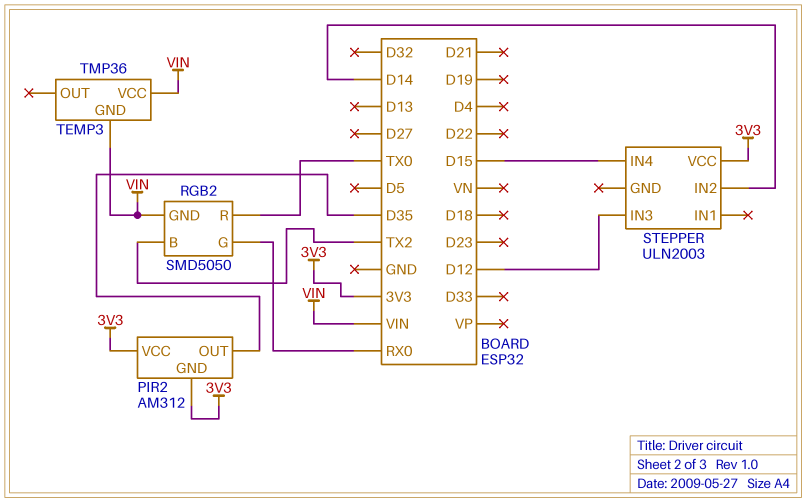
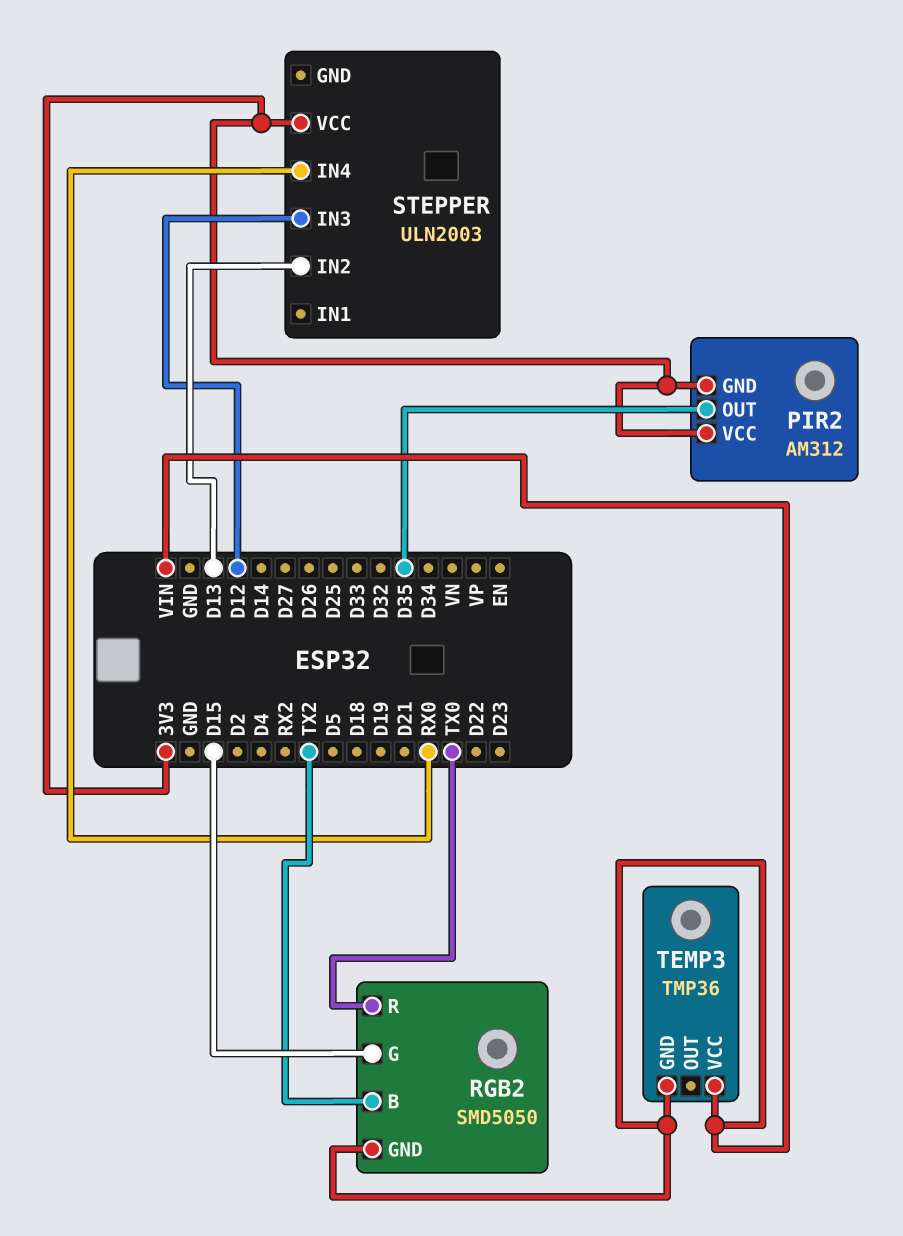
RGB2 pin G: RX0 -> D15
STEPPER pin IN2: D14 -> D13
STEPPER pin IN4: D15 -> RX0

